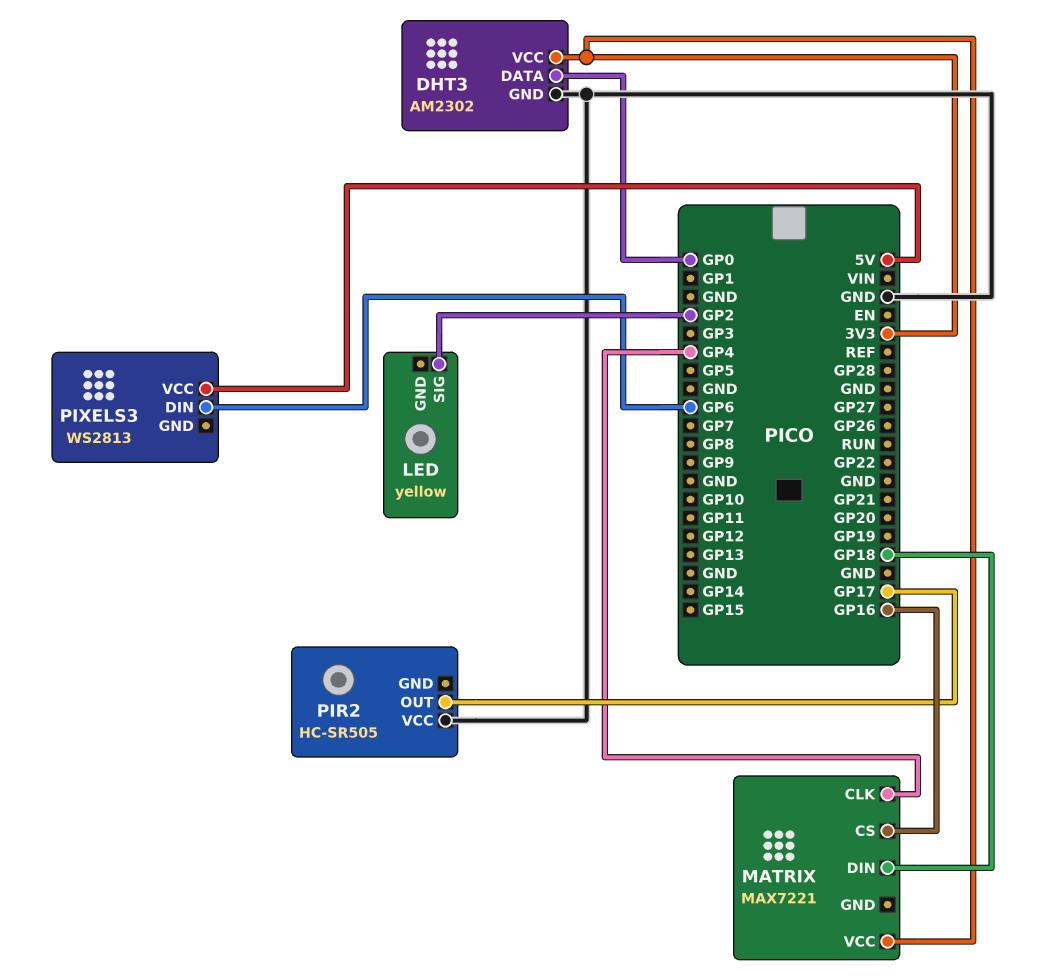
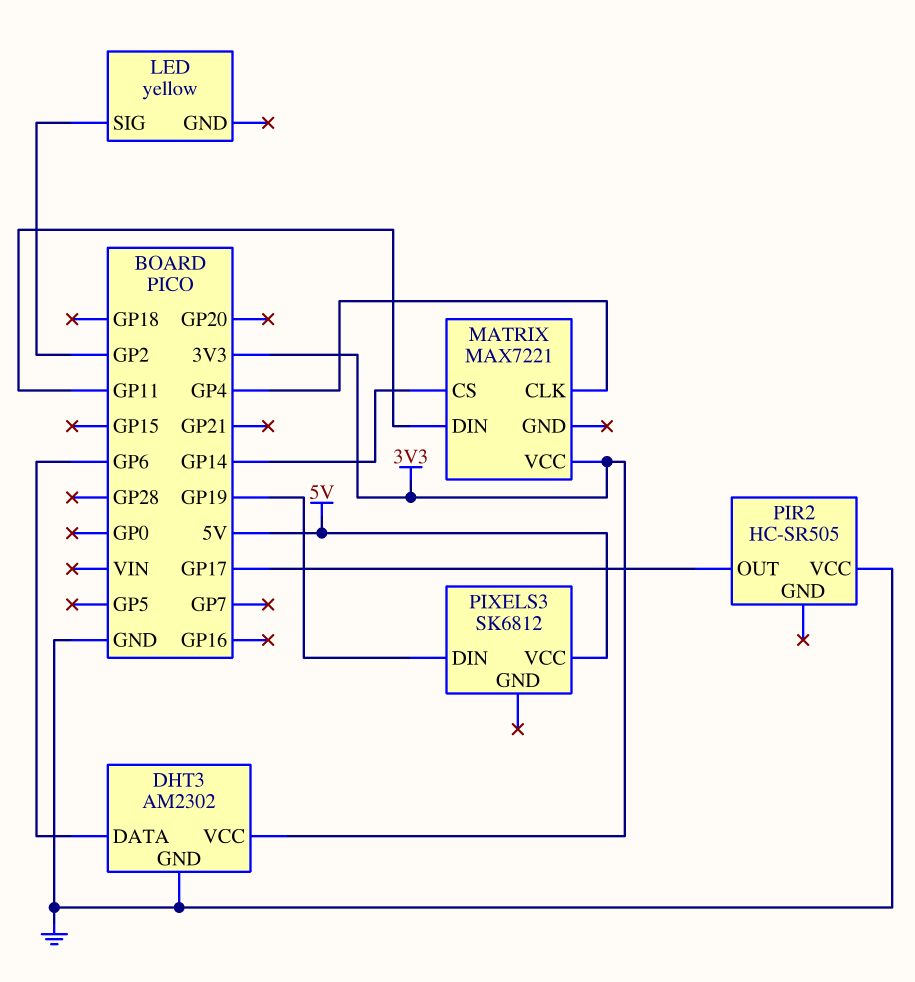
DHT3 pin DATA: GP0 -> GP6
MATRIX pin CS: GP16 -> GP14
MATRIX pin DIN: GP18 -> GP11
PIXELS3: WS2813 -> SK6812
PIXELS3 pin DIN: GP6 -> GP19

